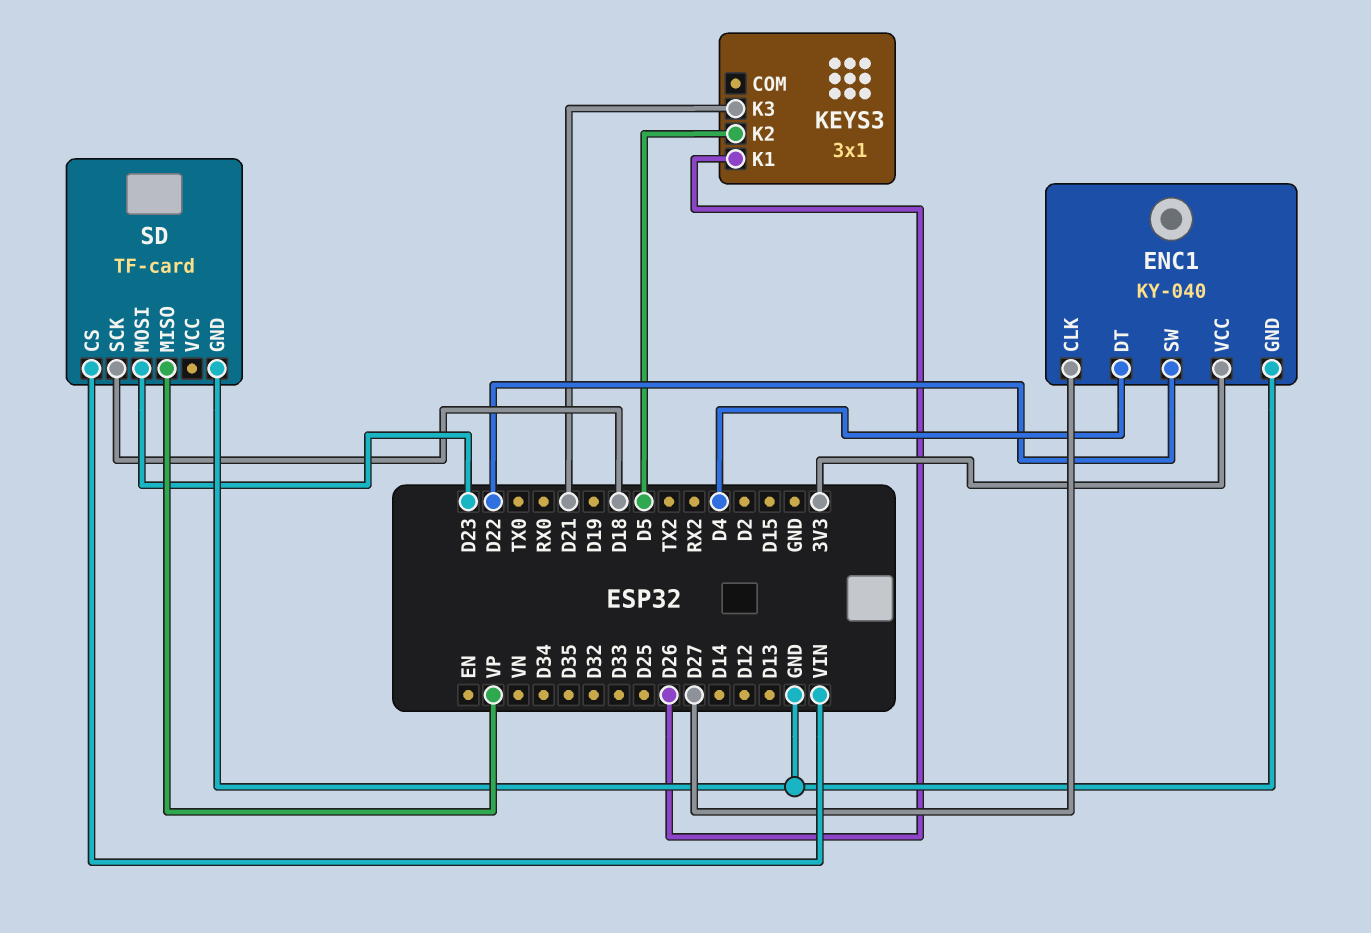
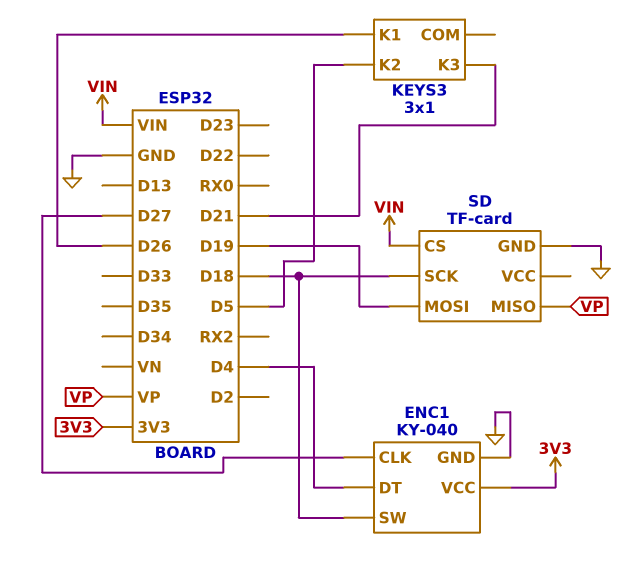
ENC1 pin SW: D22 -> D18
SD pin MOSI: D23 -> D19

